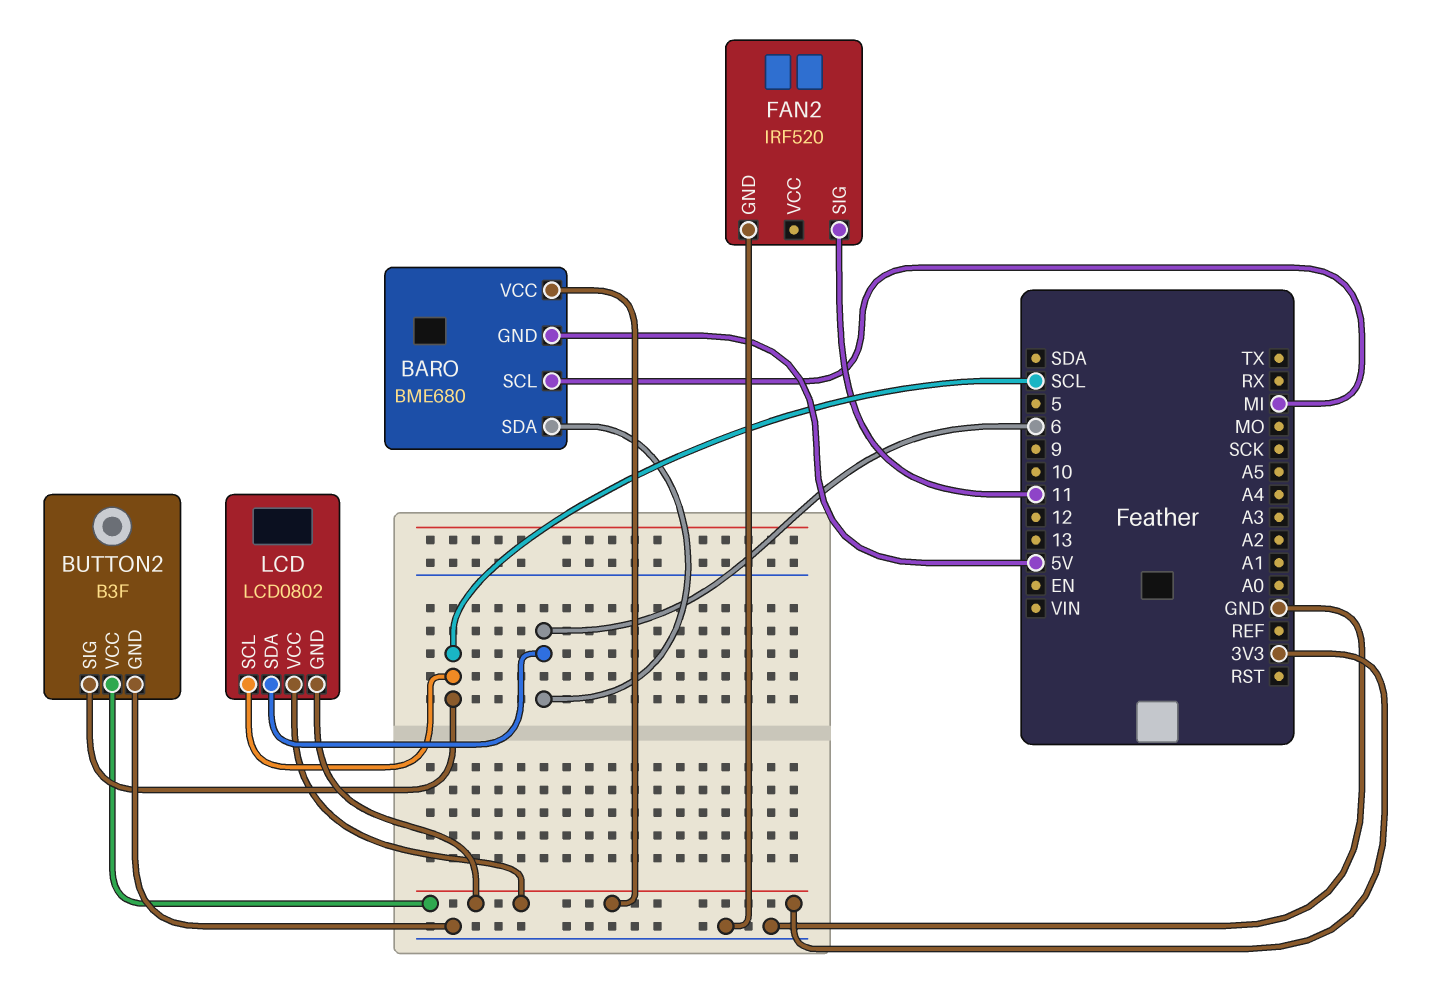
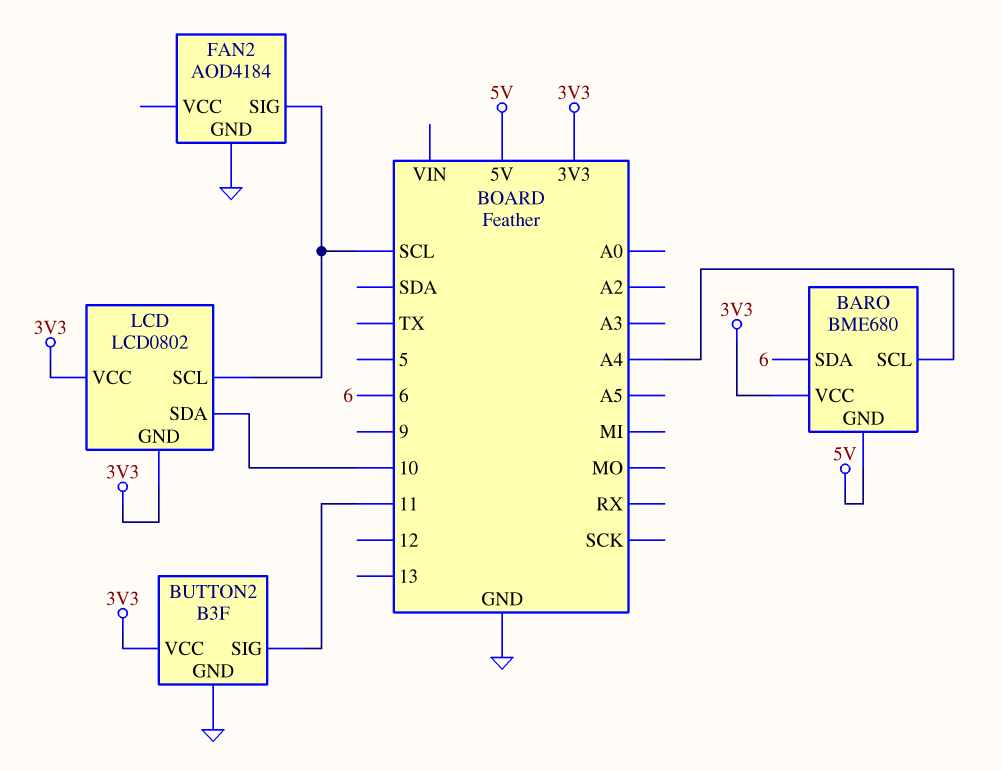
BARO pin SCL: MI -> A4
BUTTON2 pin SIG: SCL -> 11
FAN2: IRF520 -> AOD4184
FAN2 pin SIG: 11 -> SCL
LCD pin SDA: 6 -> 10

